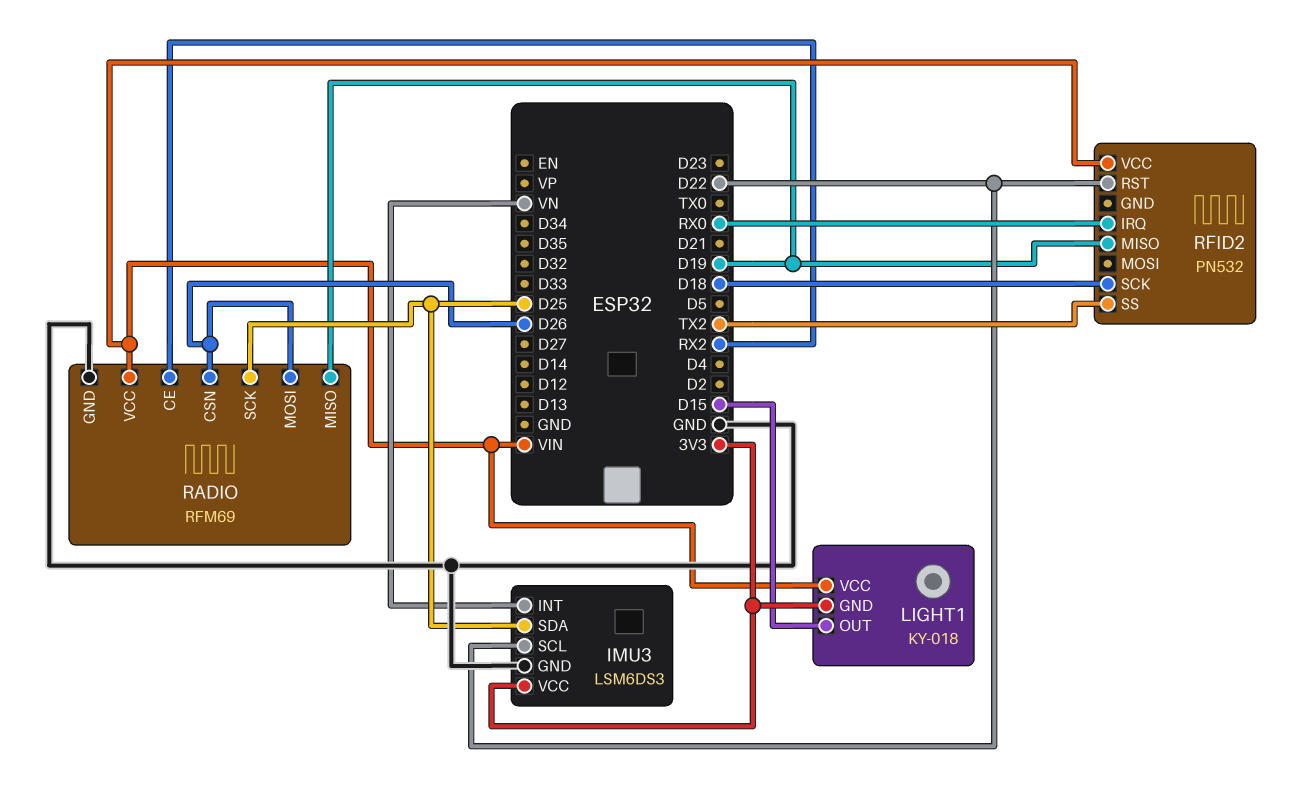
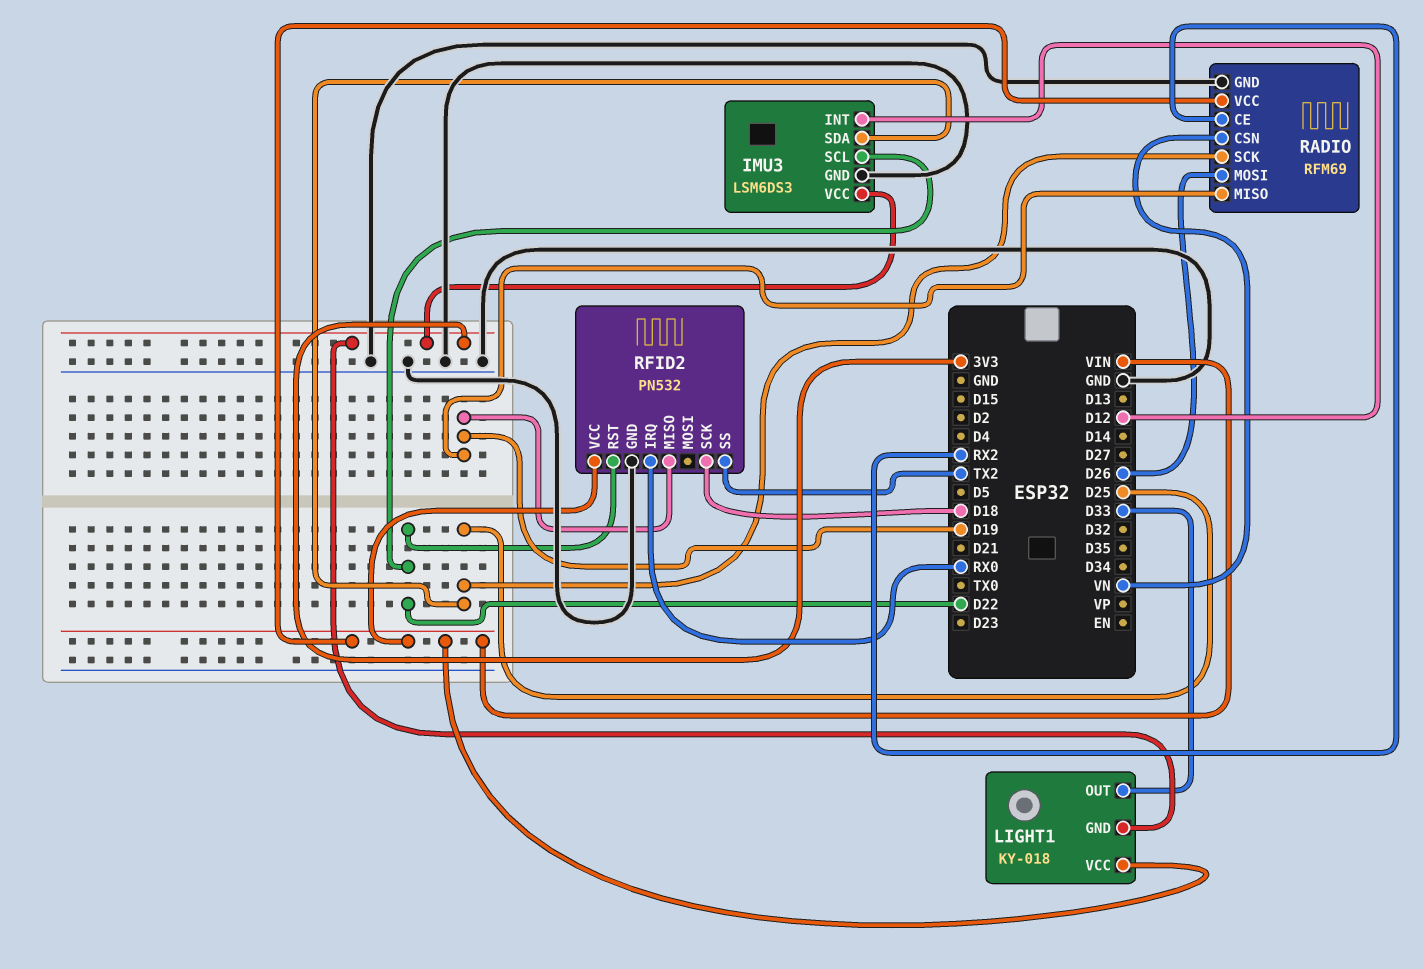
IMU3 pin INT: VN -> D12
LIGHT1 pin OUT: D15 -> D33
RADIO pin CSN: D26 -> VN
RFID2 pin GND: none -> GND

